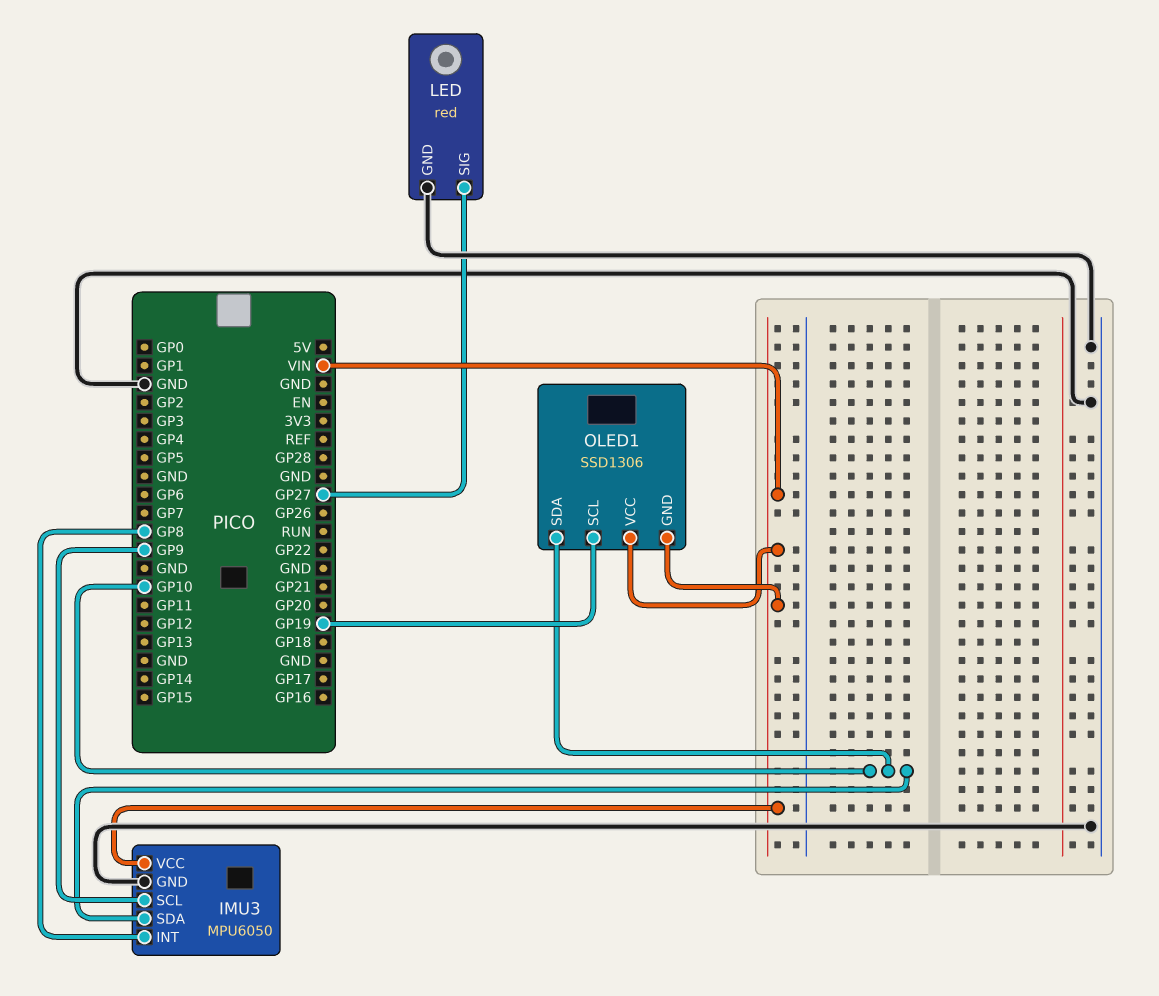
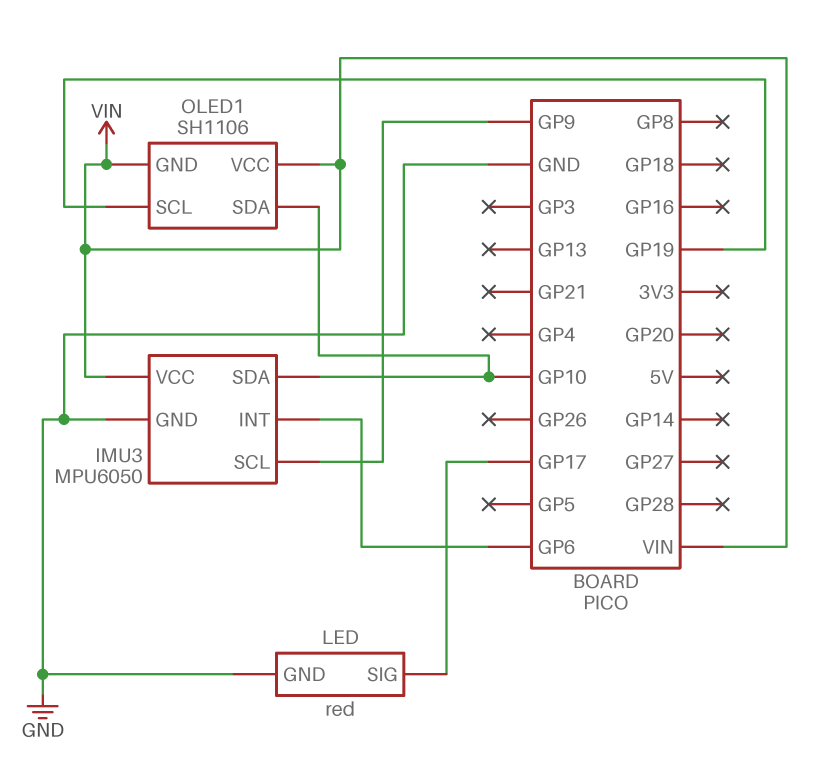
IMU3 pin INT: GP8 -> GP6
LED pin SIG: GP27 -> GP17
OLED1: SSD1306 -> SH1106

